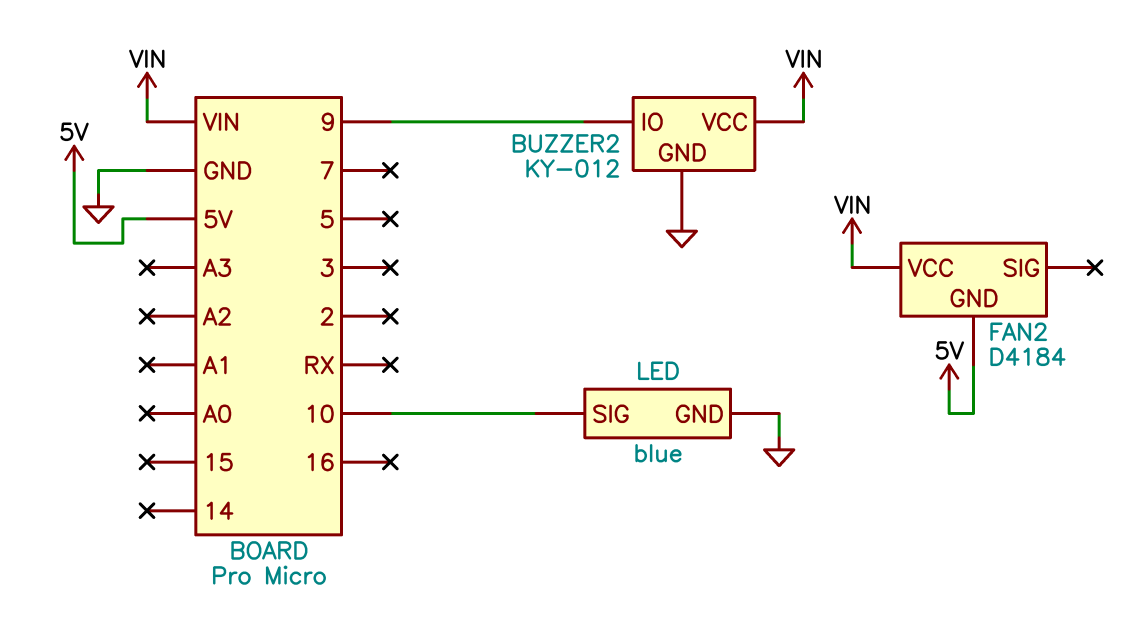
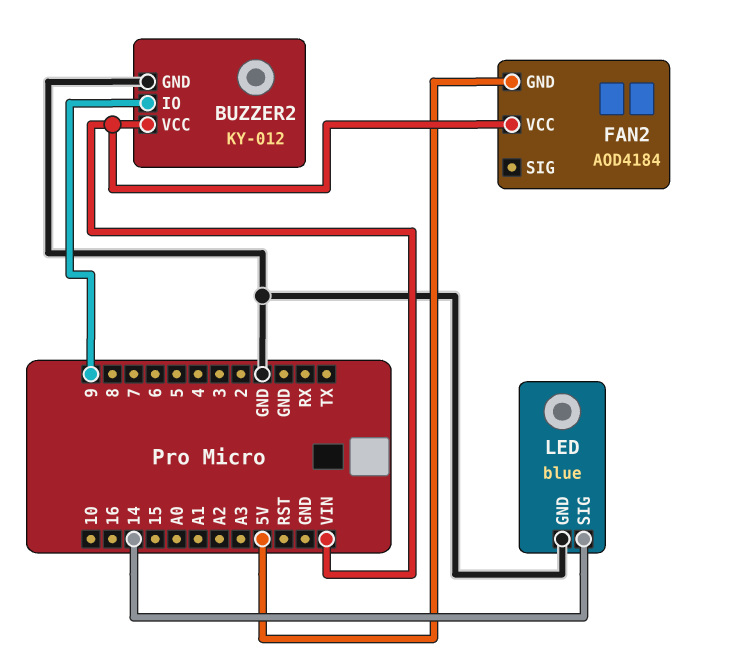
FAN2: D4184 -> AOD4184
LED pin SIG: 10 -> 14

